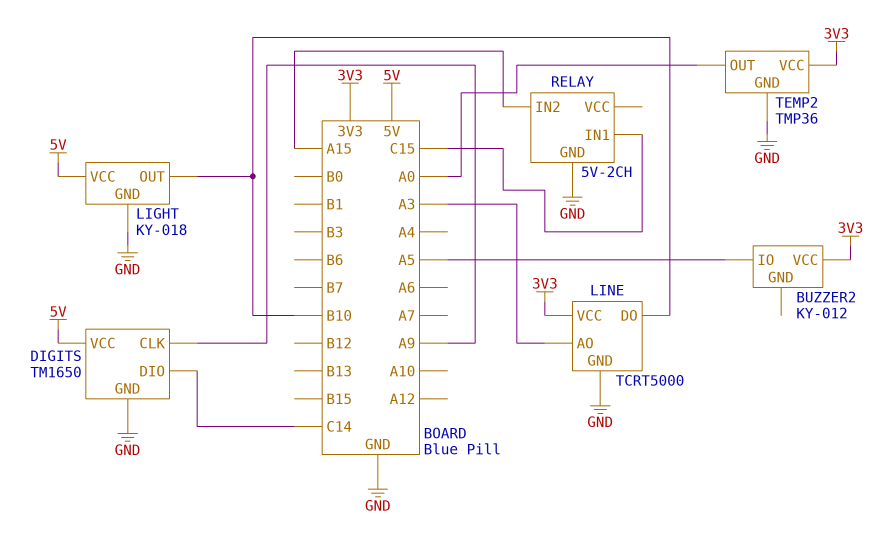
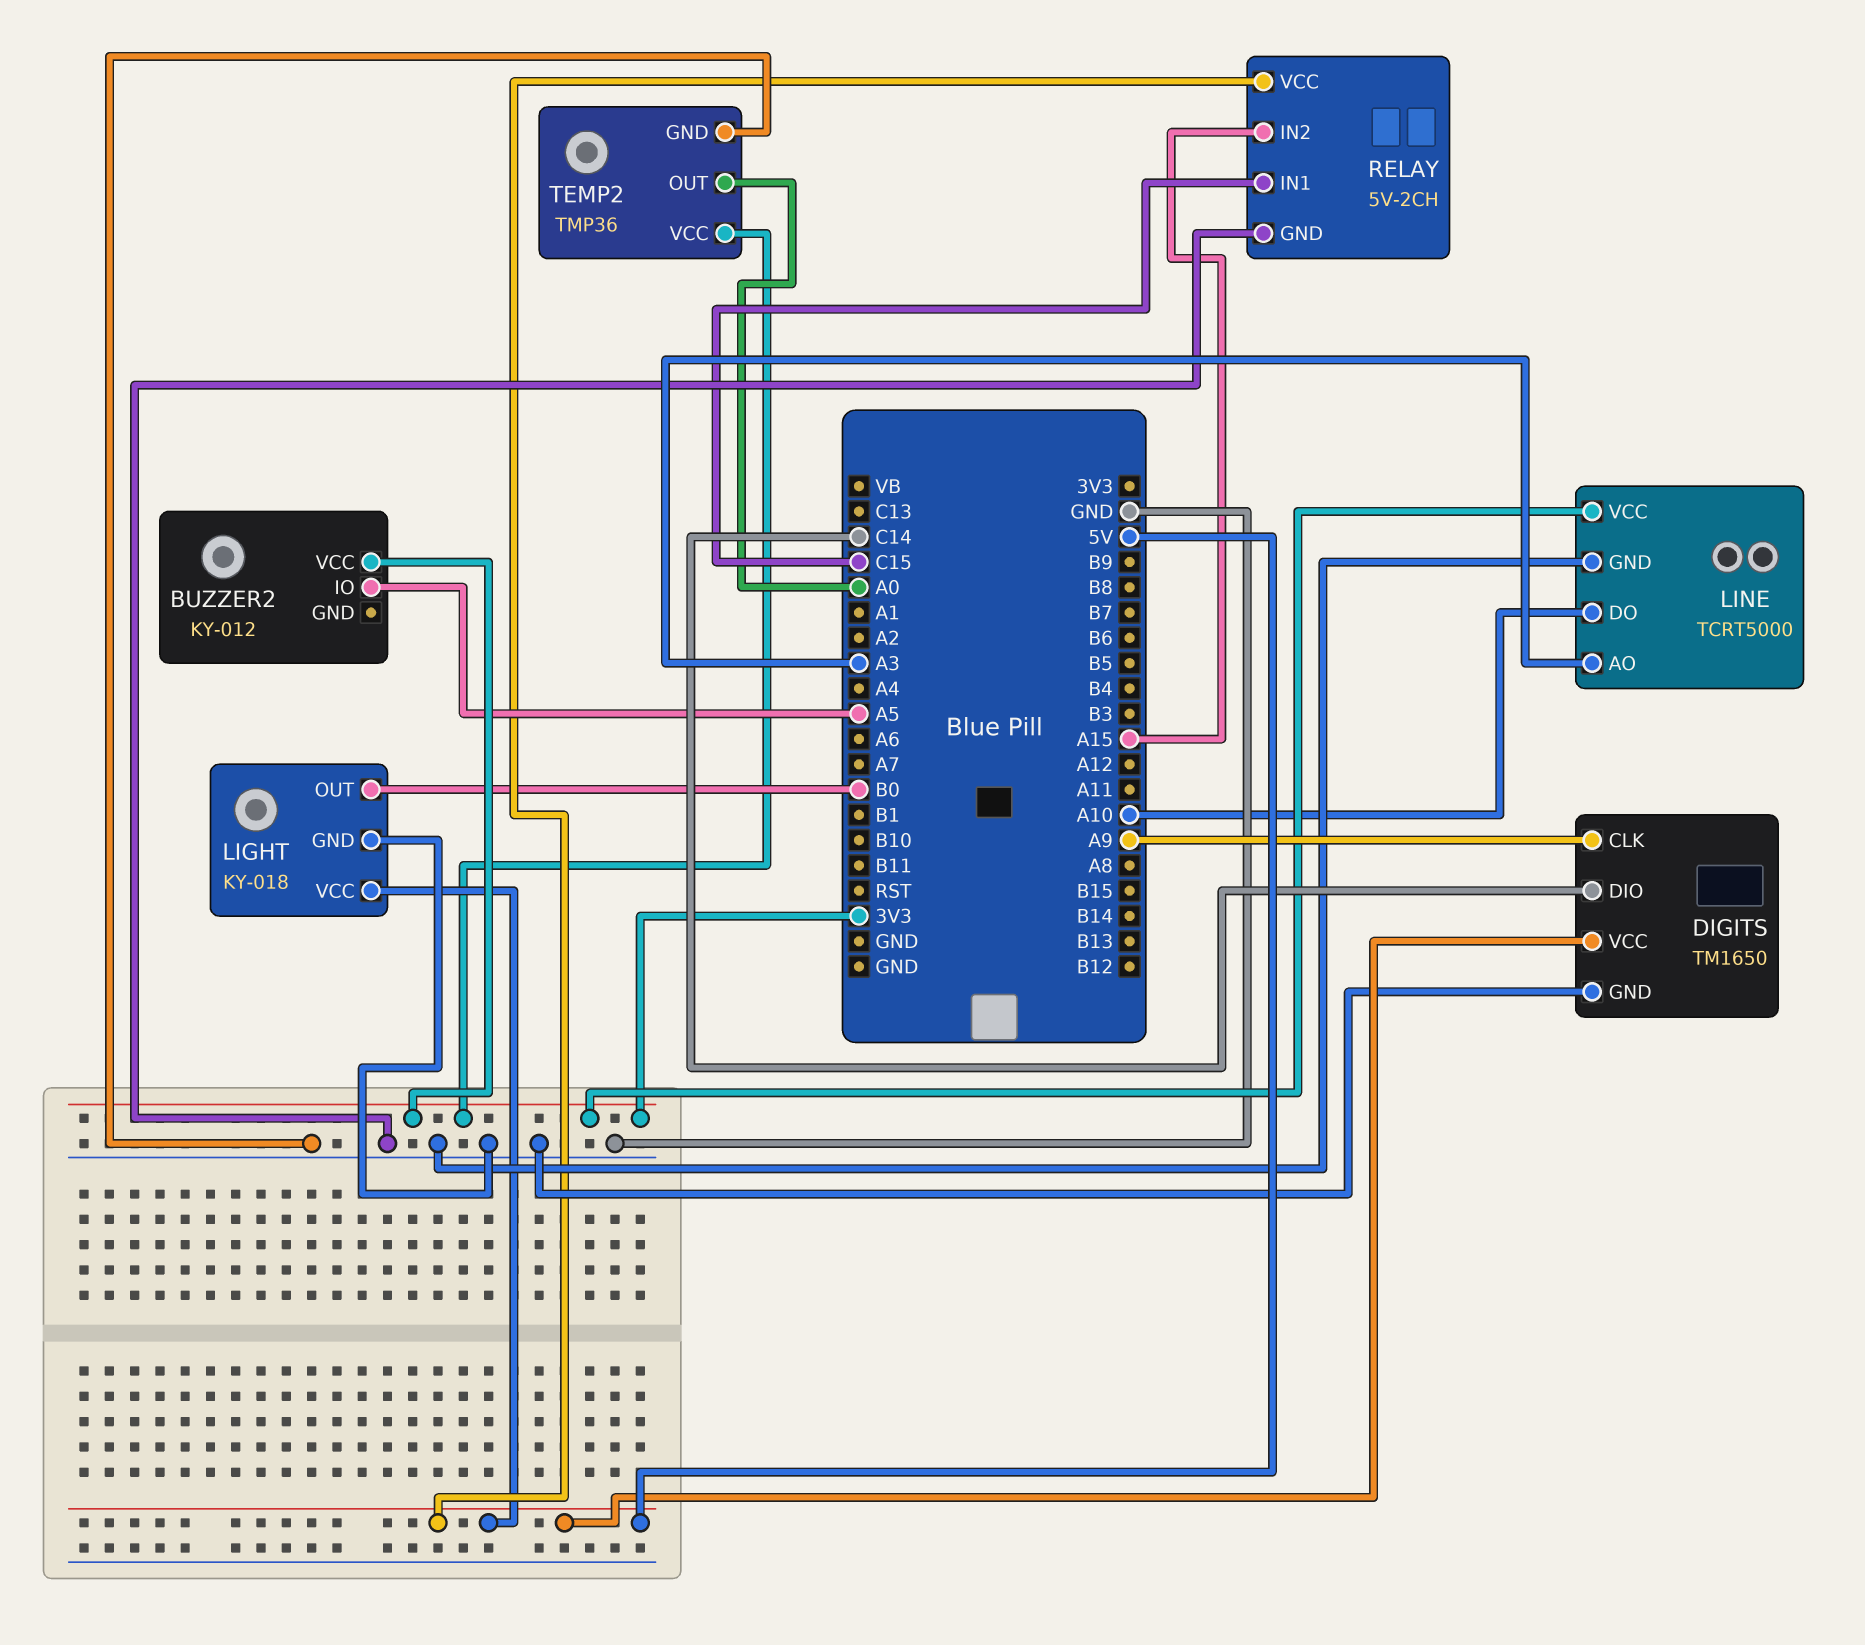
LIGHT pin OUT: B10 -> B0
LINE pin DO: B10 -> A10
RELAY pin VCC: none -> 5V

